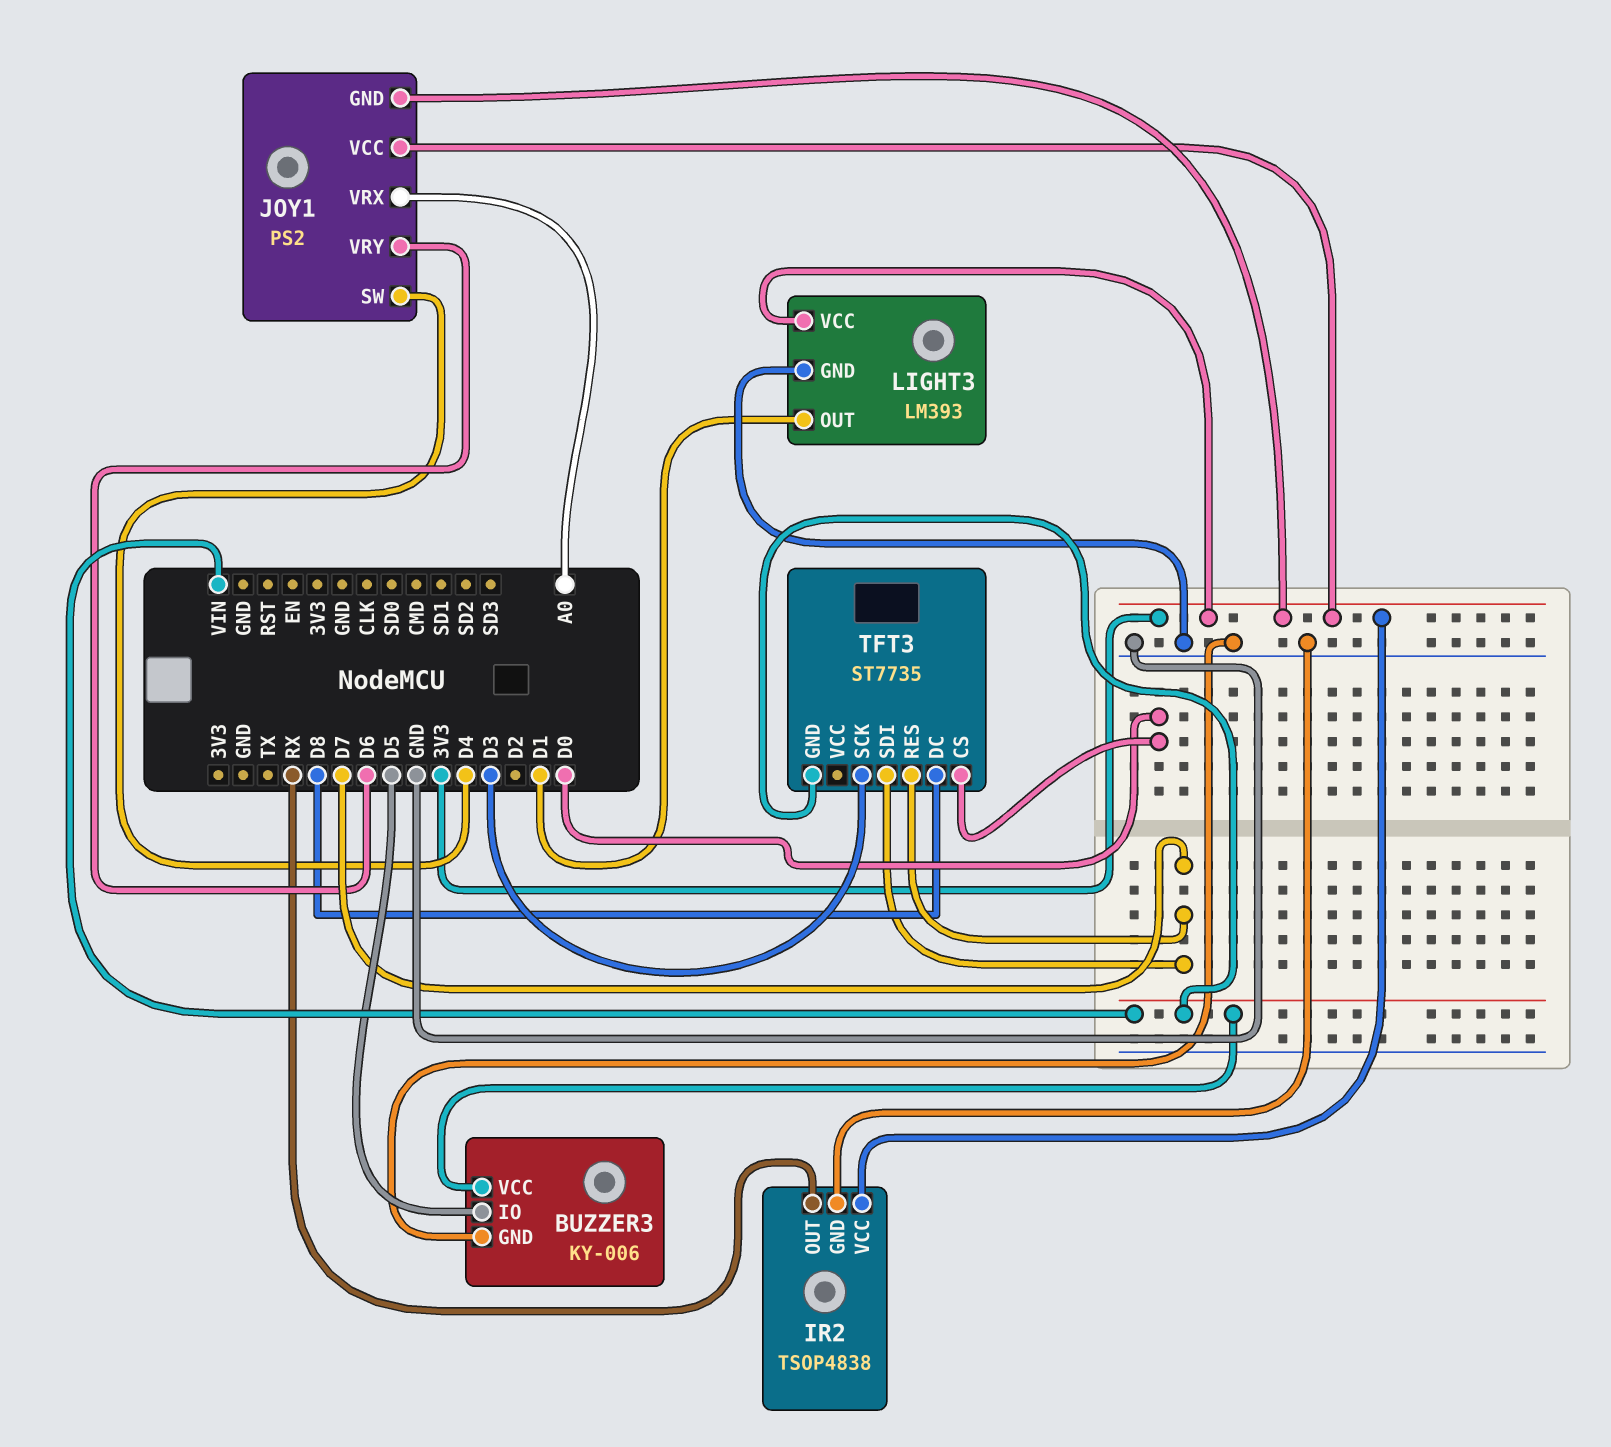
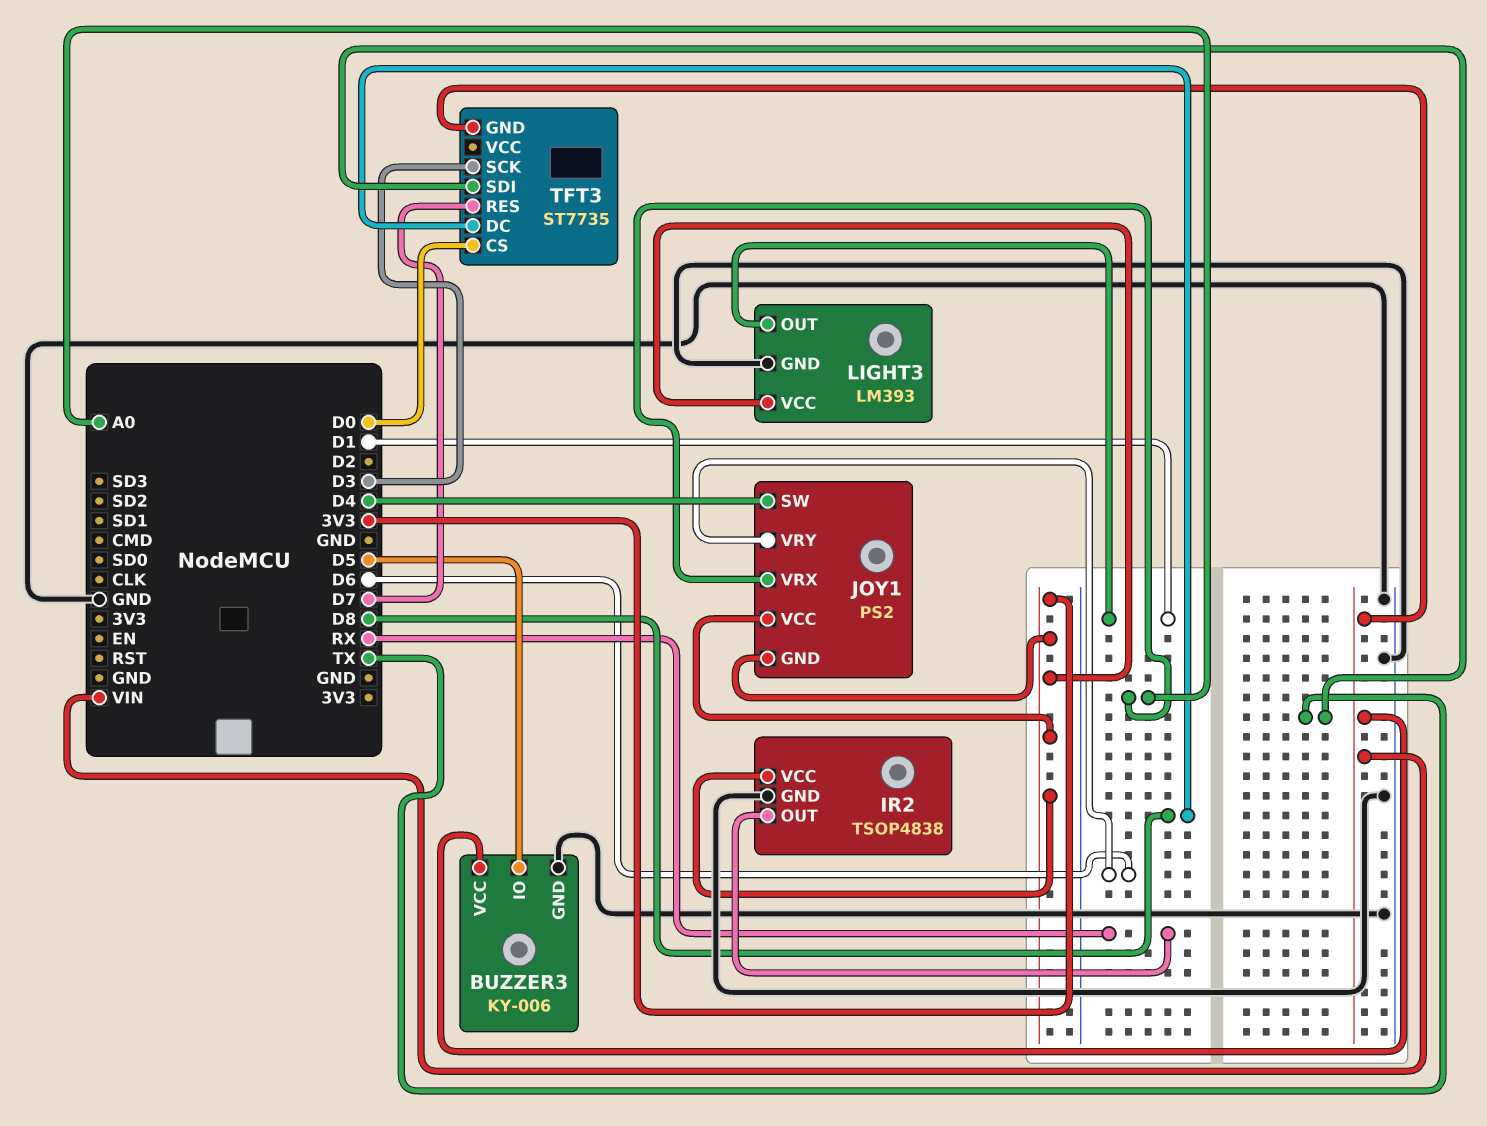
TFT3 pin SDI: D7 -> TX

